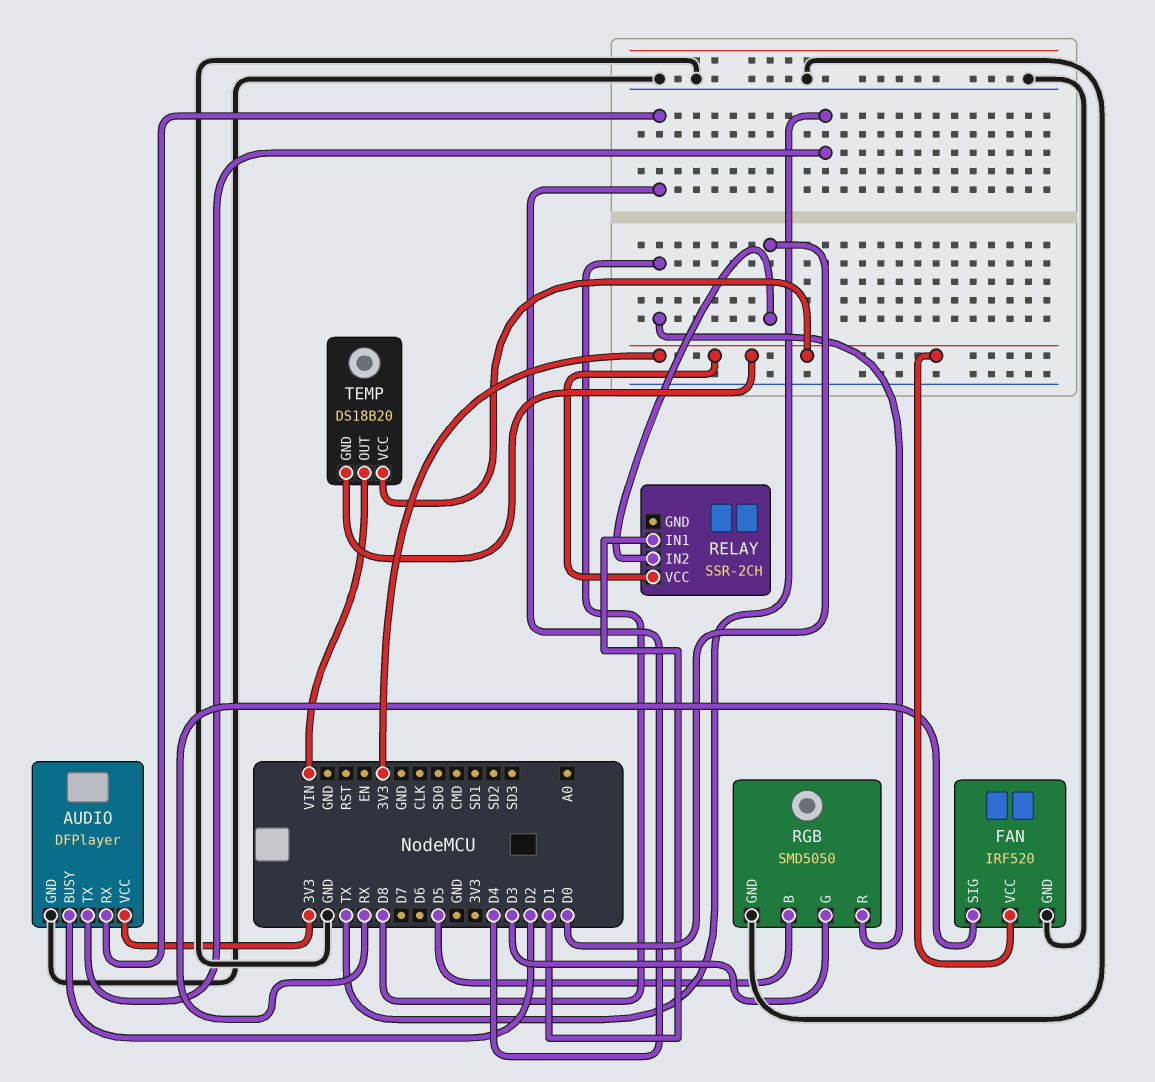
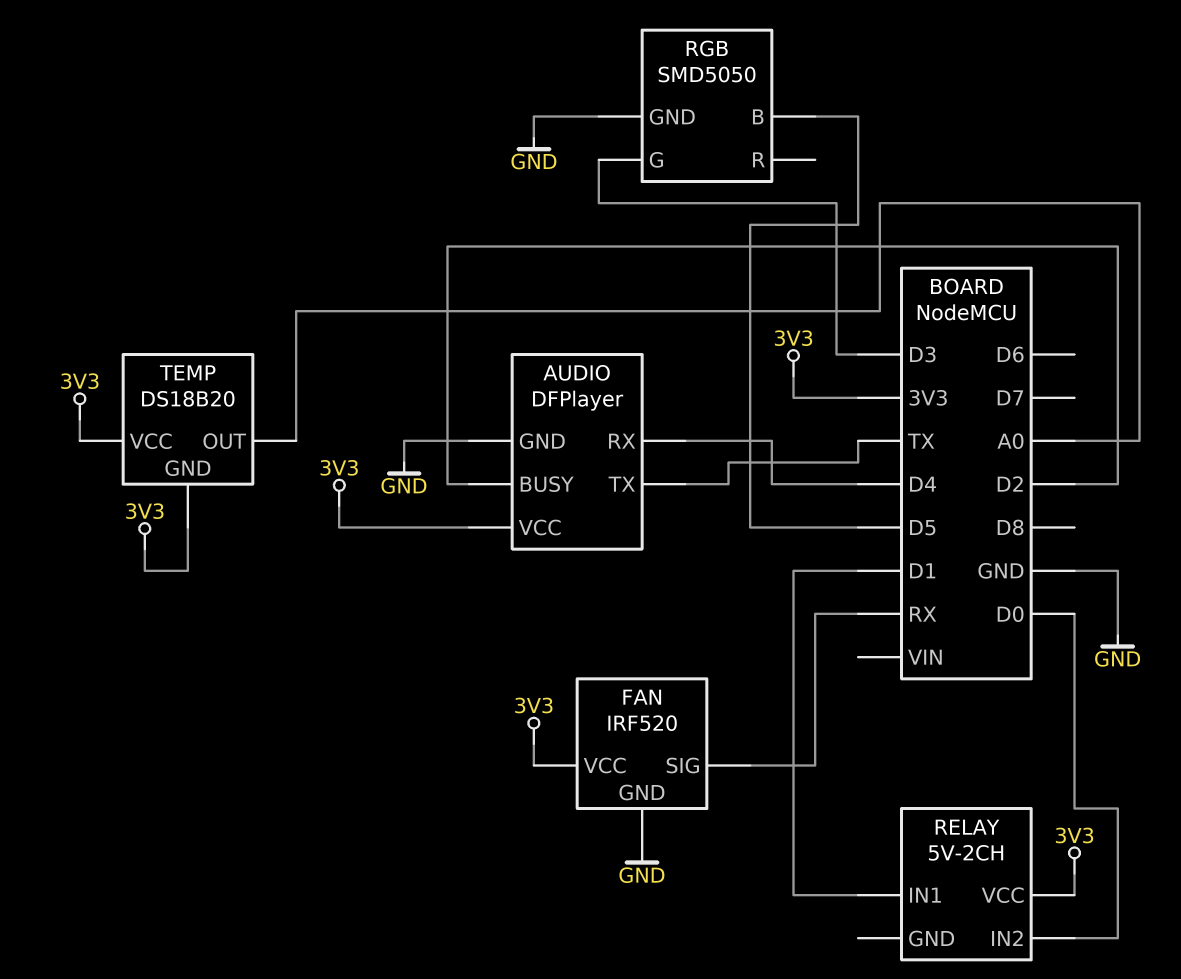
RELAY: SSR-2CH -> 5V-2CH
RGB pin R: D8 -> none
TEMP pin OUT: VIN -> A0

